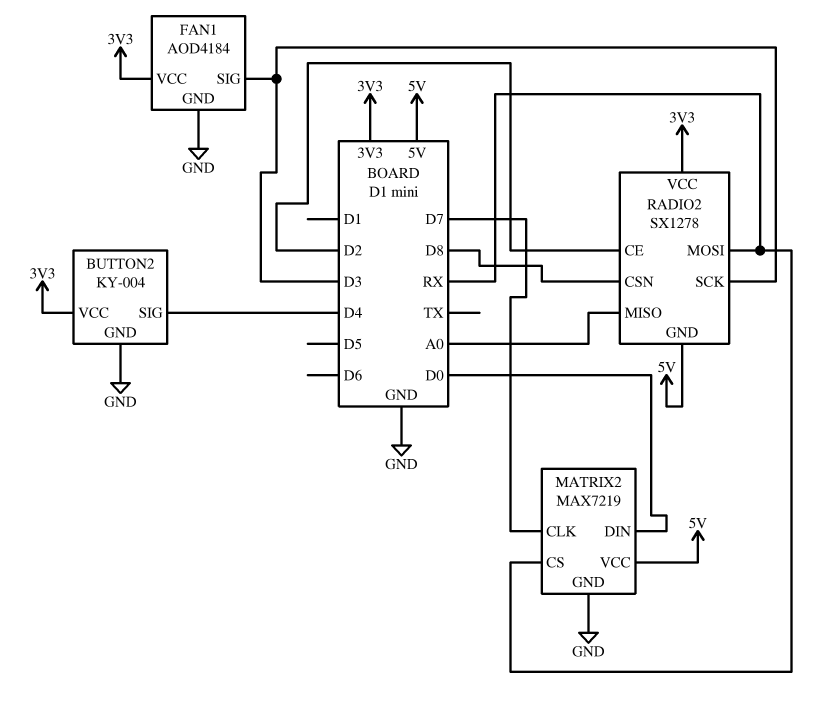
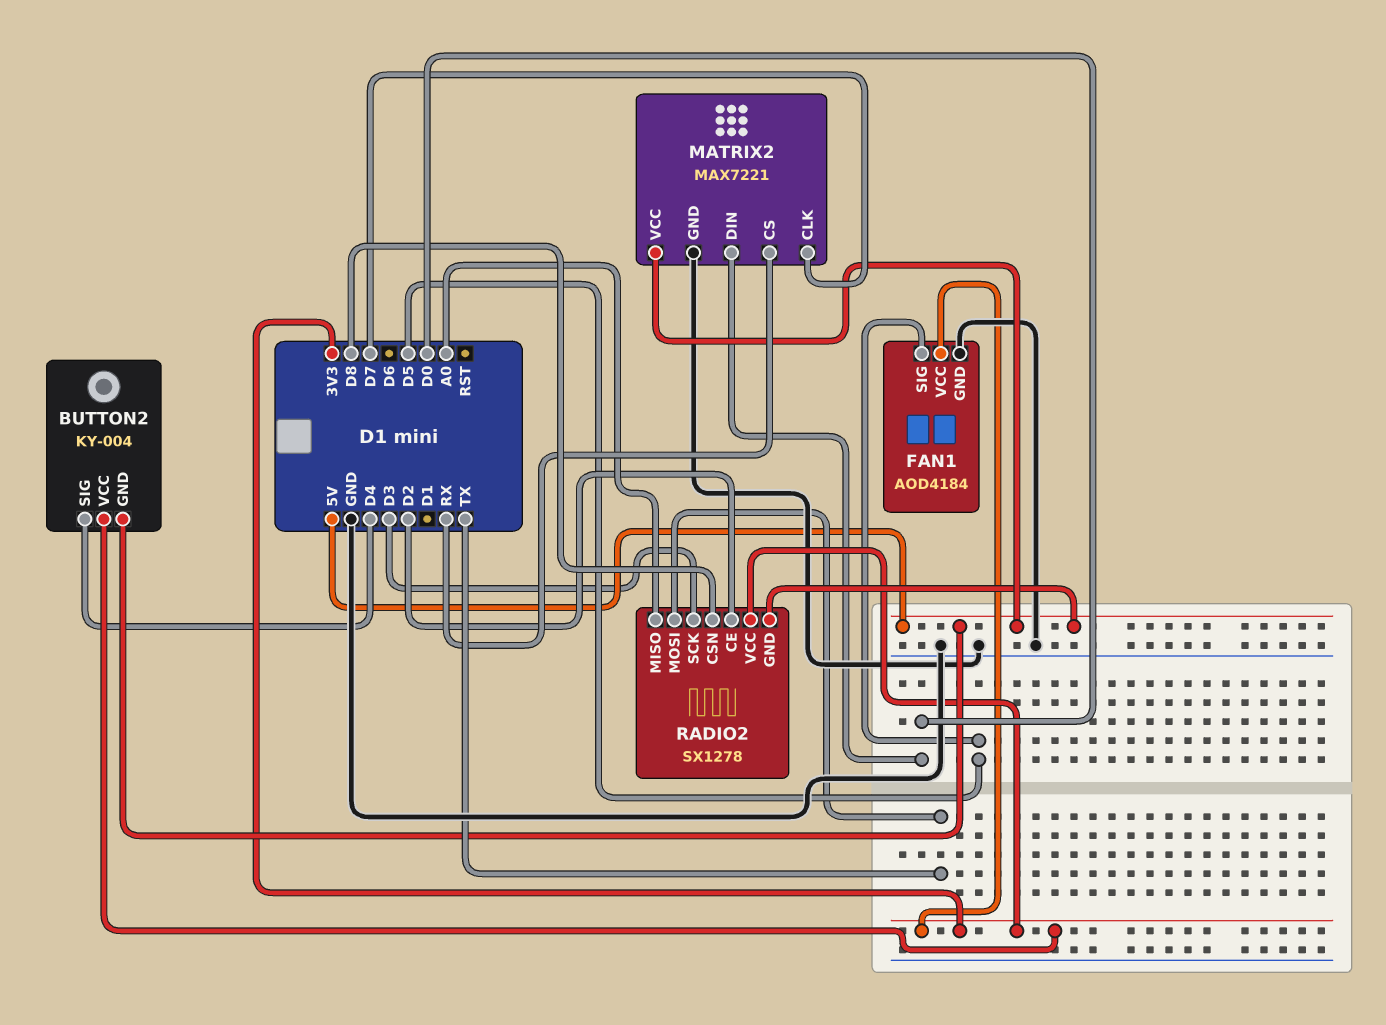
BUTTON2 pin GND: GND -> 5V
FAN1 pin SIG: D3 -> D5
MATRIX2: MAX7219 -> MAX7221
RADIO2 pin MOSI: RX -> TX

